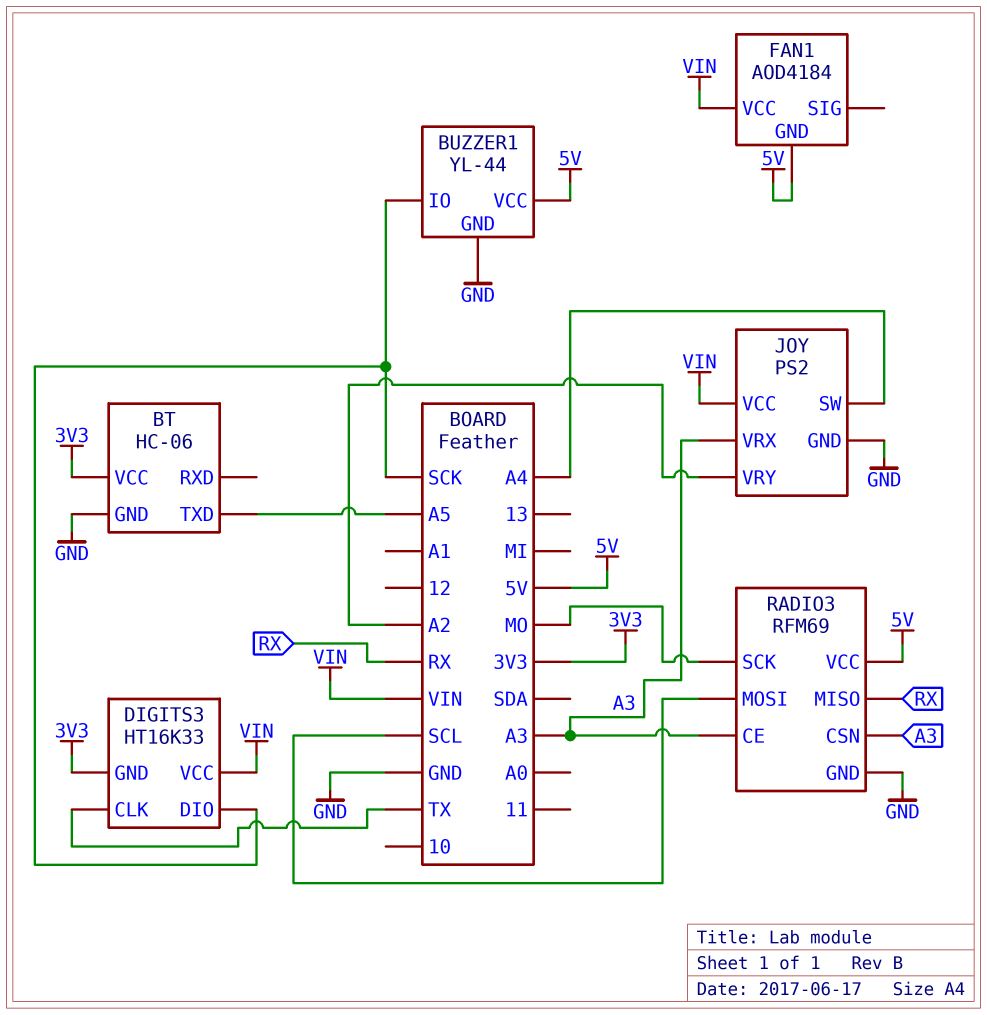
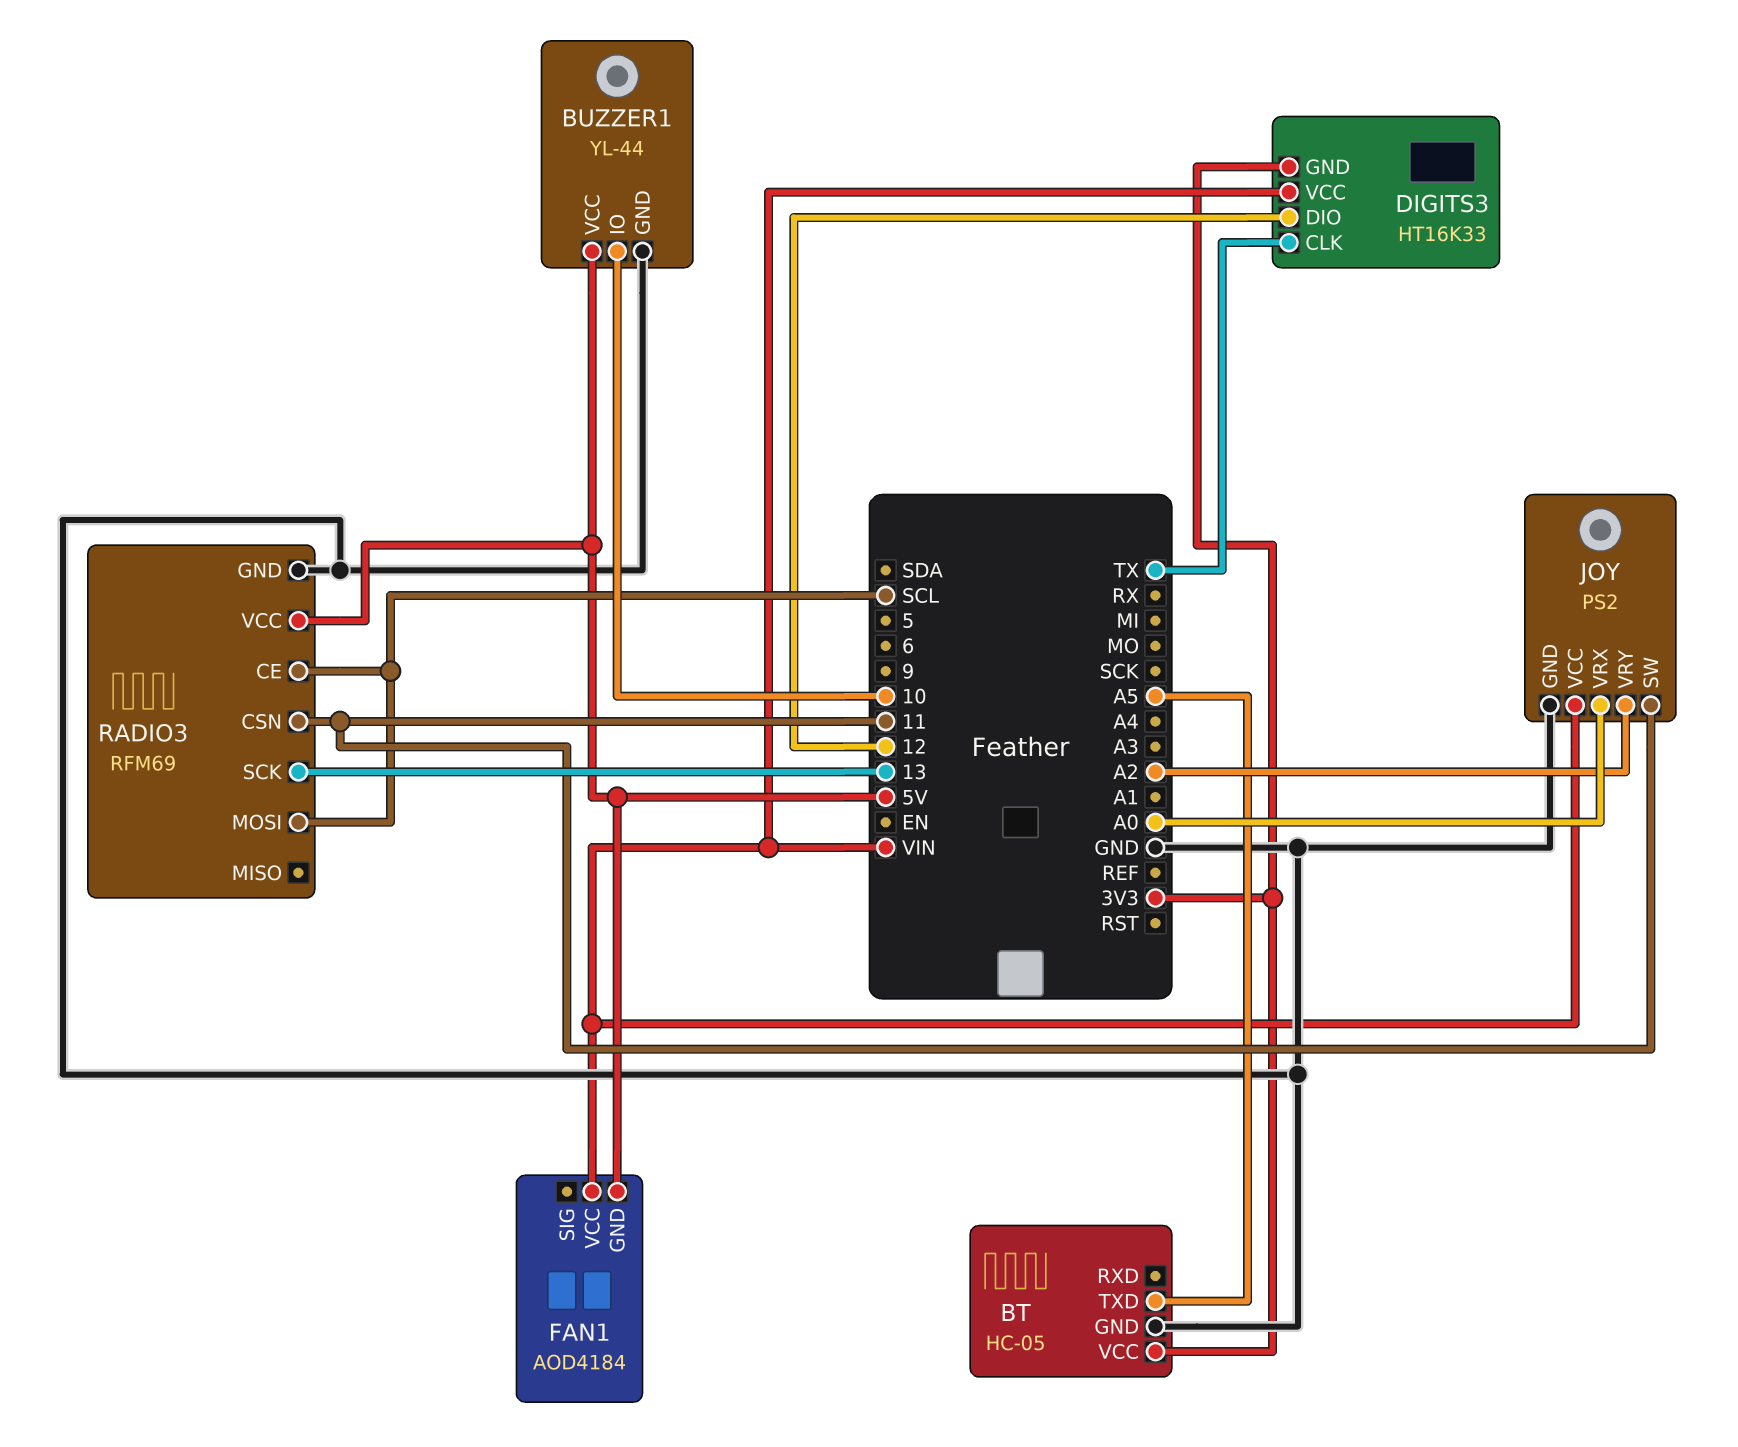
BT: HC-06 -> HC-05
BUZZER1 pin IO: SCK -> 10
DIGITS3 pin DIO: SCK -> 12
JOY pin SW: A4 -> 11
JOY pin VRX: A3 -> A0
RADIO3 pin CE: A3 -> SCL
RADIO3 pin CSN: A3 -> 11
RADIO3 pin MISO: RX -> none
RADIO3 pin SCK: MO -> 13

